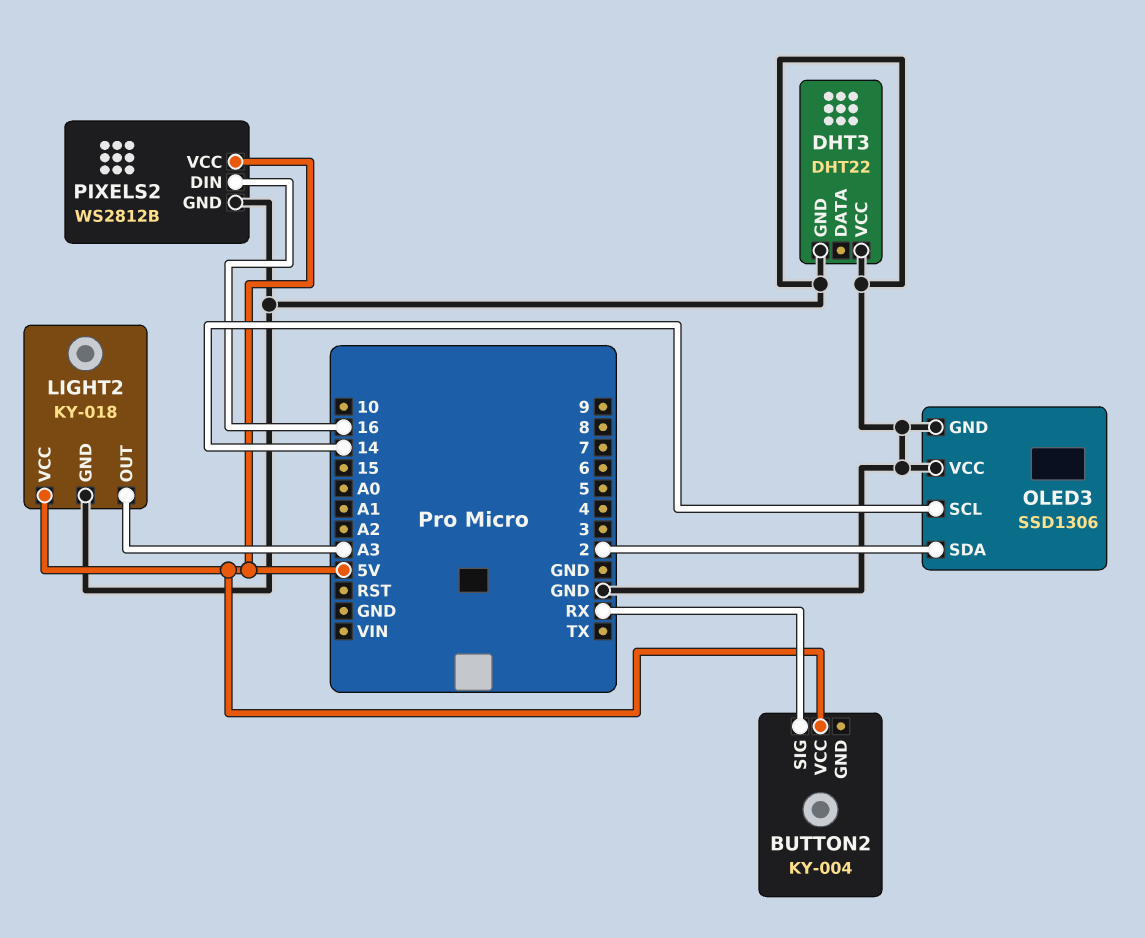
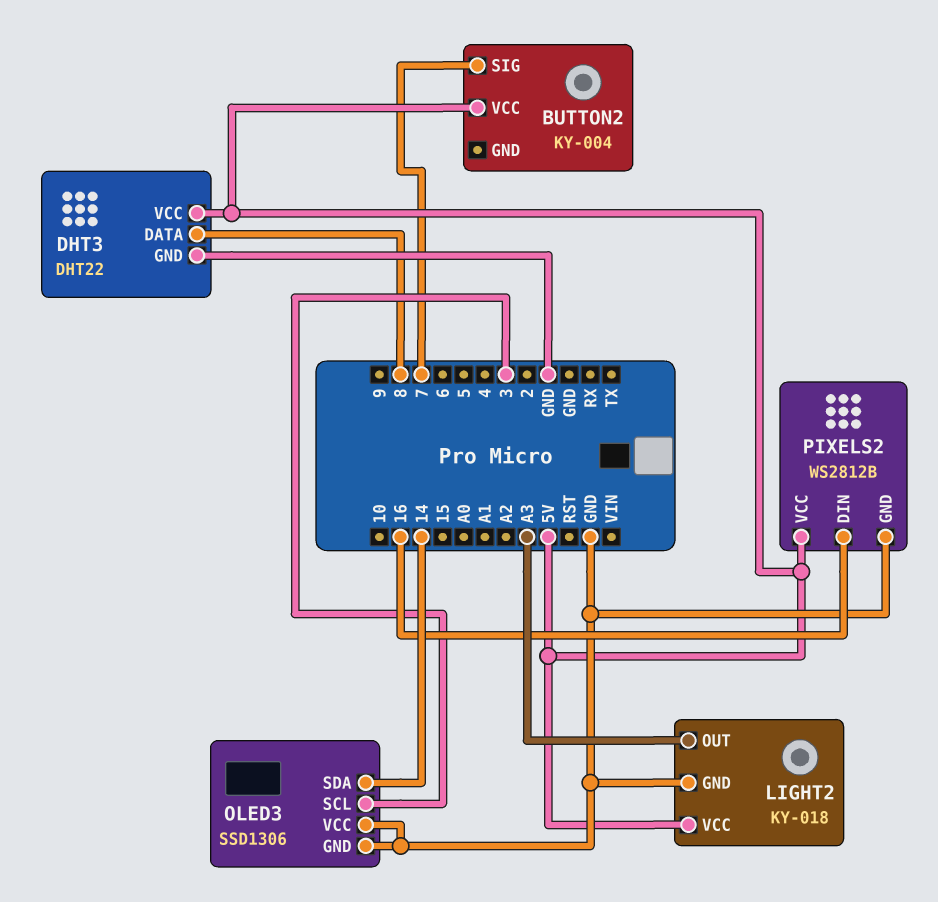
BUTTON2 pin SIG: RX -> 7
DHT3 pin DATA: none -> 8
DHT3 pin VCC: GND -> 5V
OLED3 pin SCL: 14 -> 3
OLED3 pin SDA: 2 -> 14

